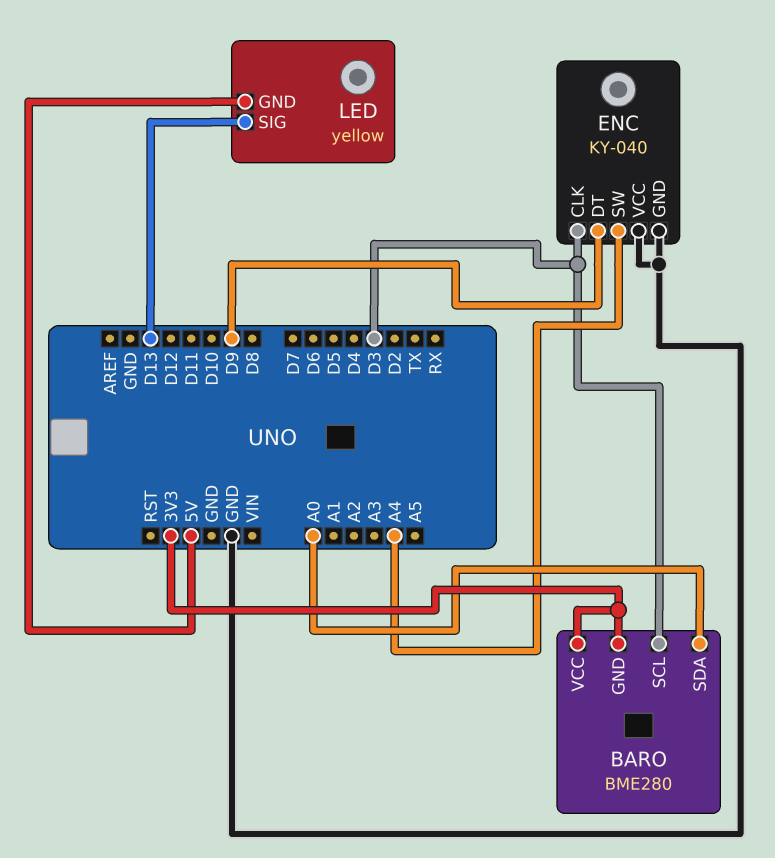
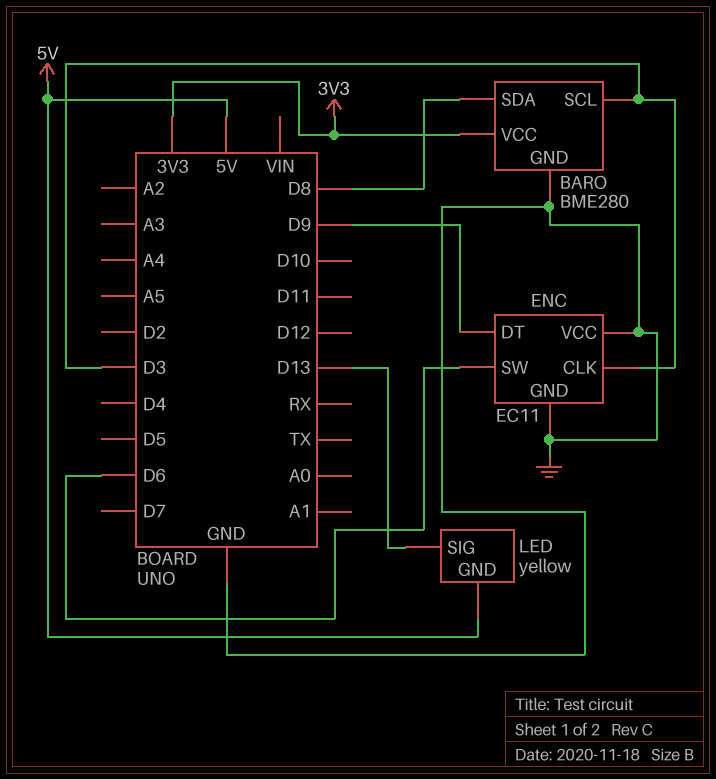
BARO pin GND: 3V3 -> GND
BARO pin SDA: A0 -> D8
ENC: KY-040 -> EC11
ENC pin SW: A4 -> D6

